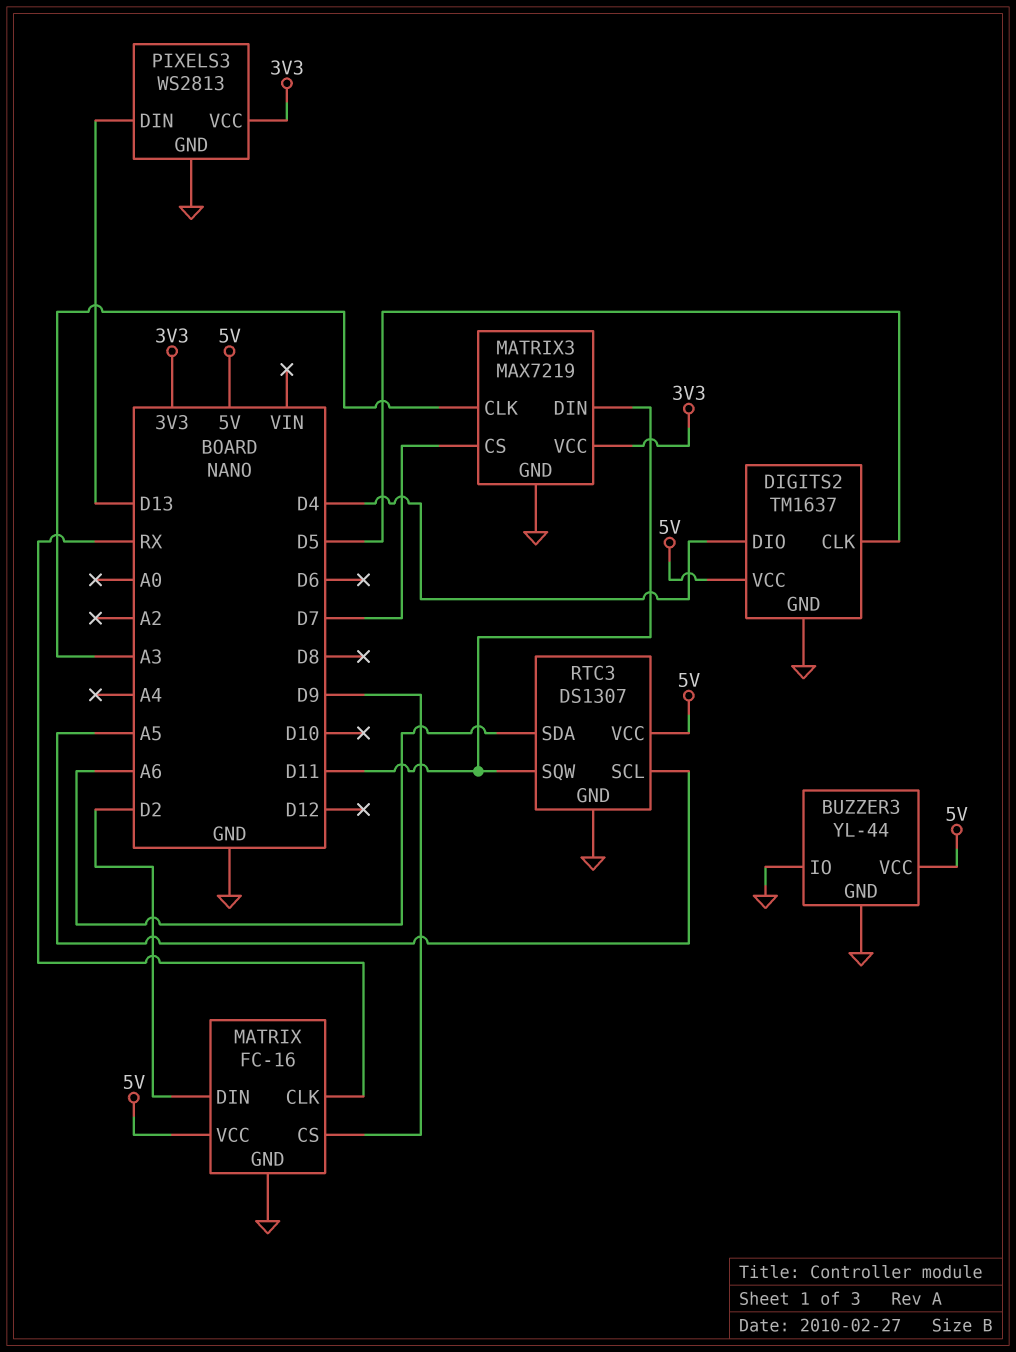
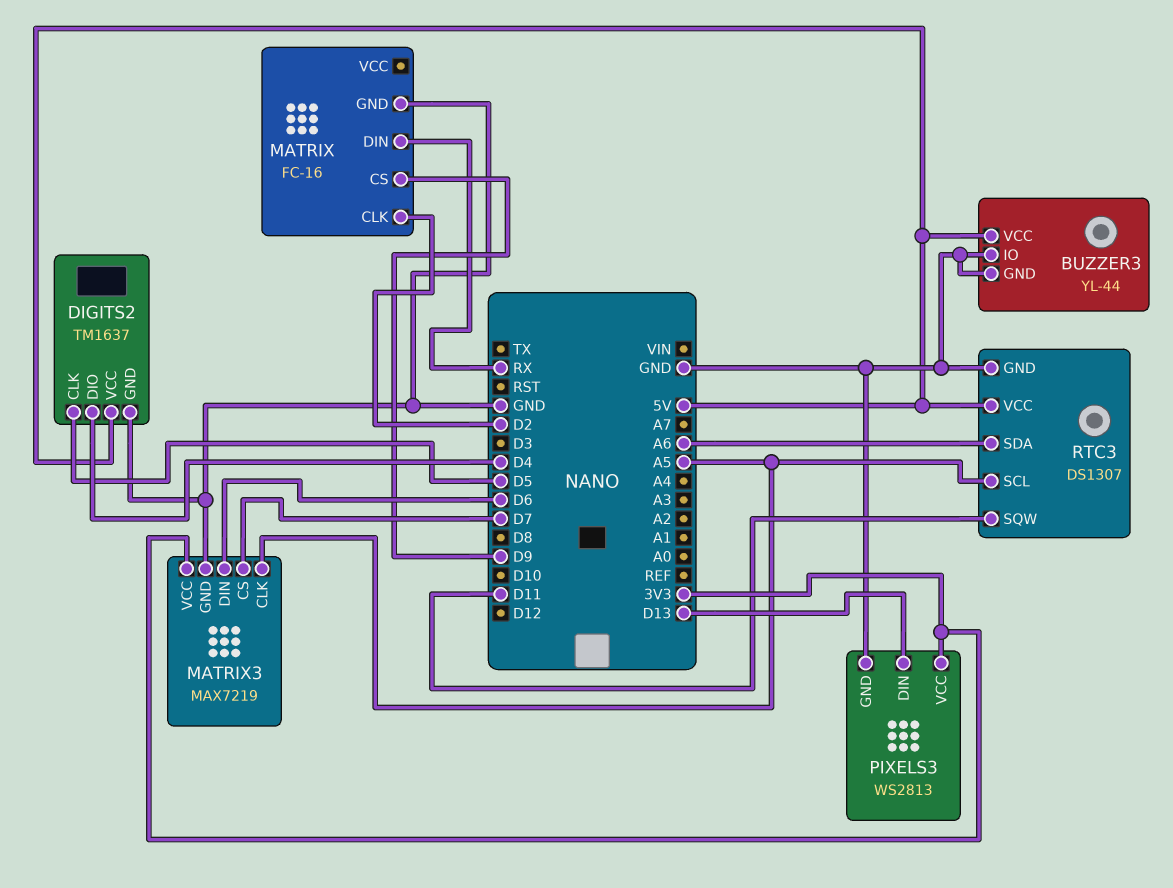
MATRIX pin CLK: RX -> D2
MATRIX pin DIN: D2 -> RX
MATRIX pin VCC: 5V -> none
MATRIX3 pin CLK: A3 -> A5
MATRIX3 pin DIN: D11 -> D6

